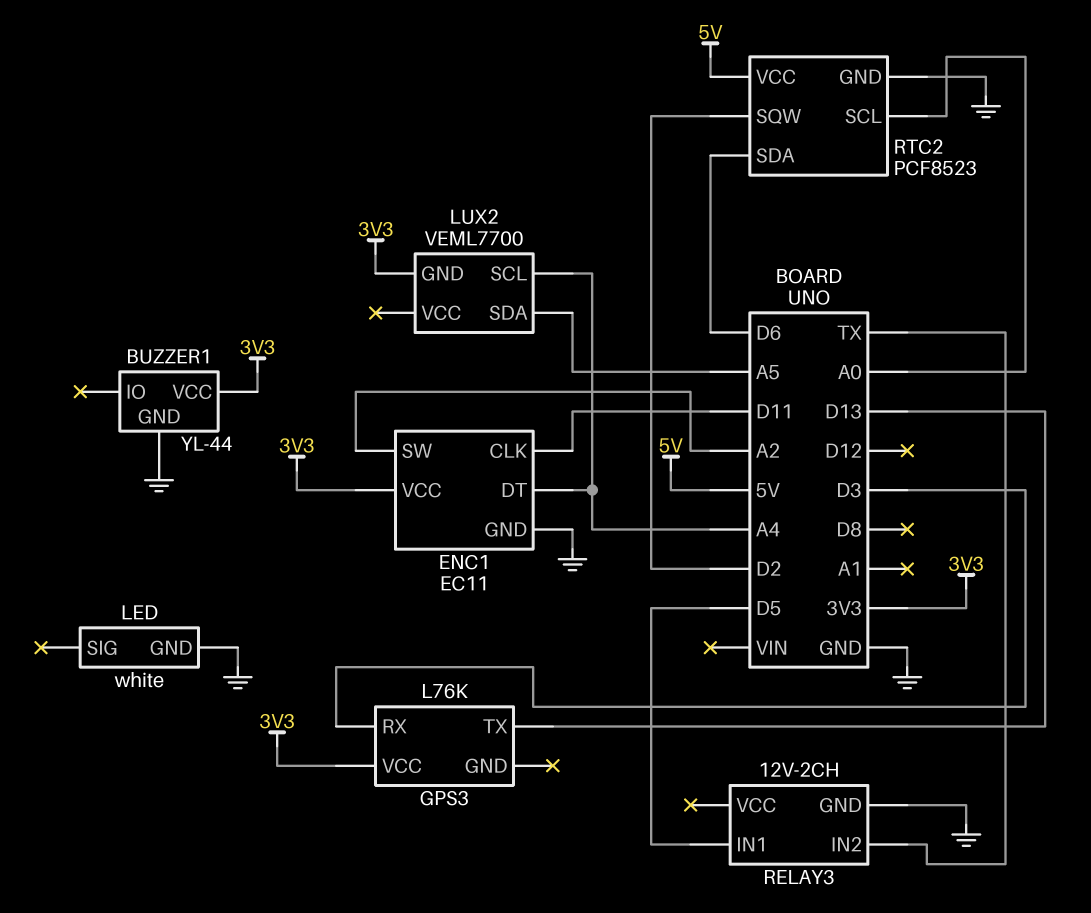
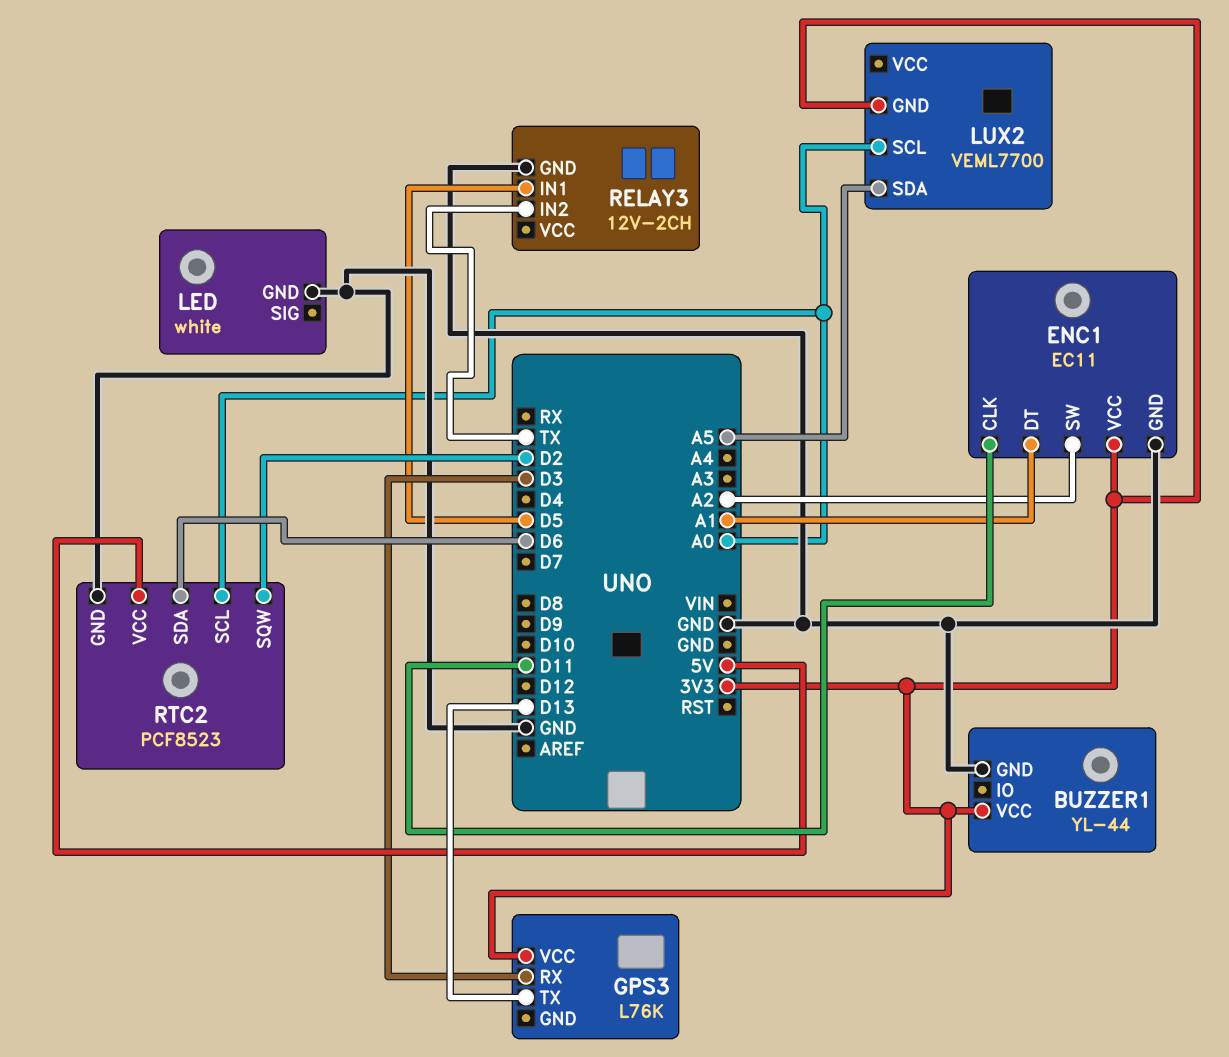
ENC1 pin DT: A4 -> A1
LUX2 pin SCL: A4 -> A0

